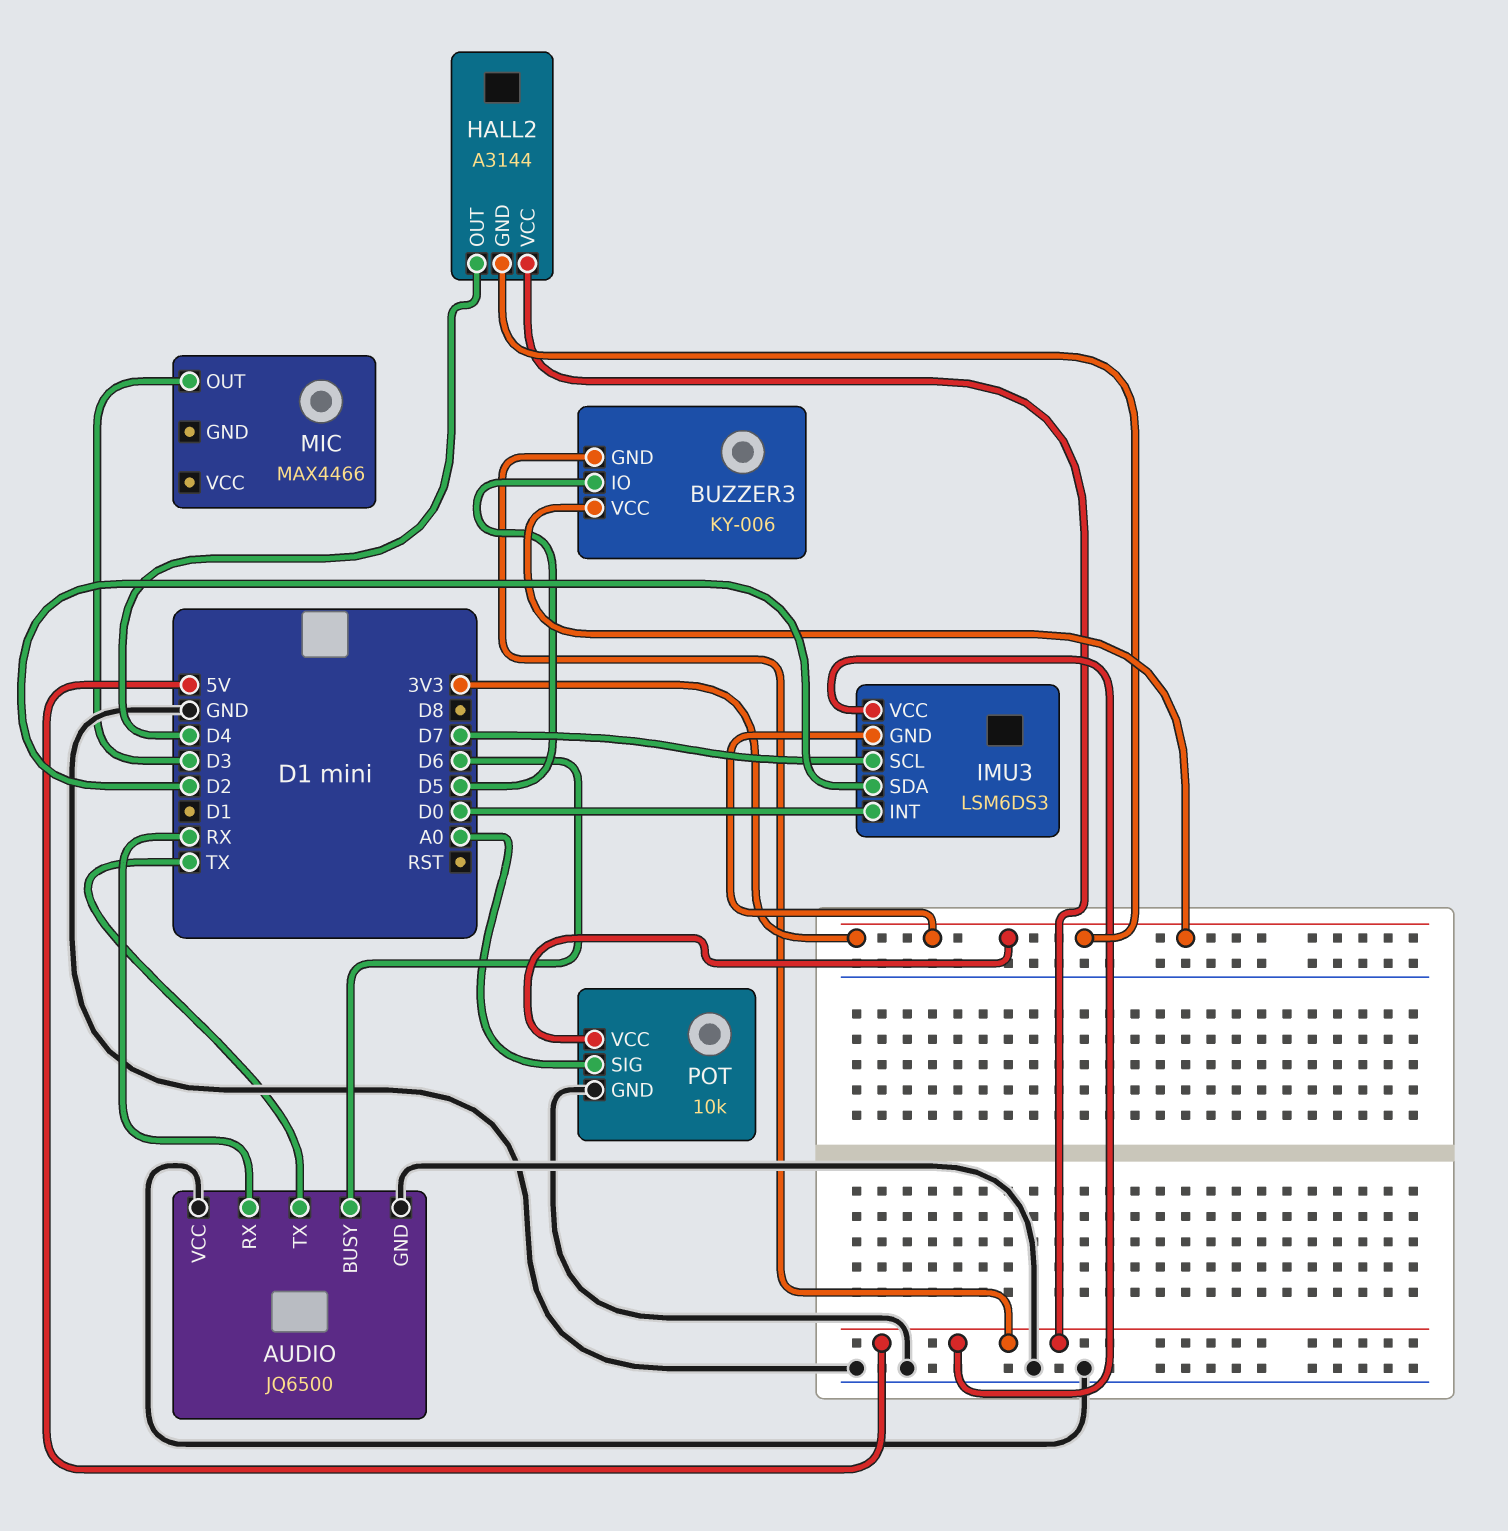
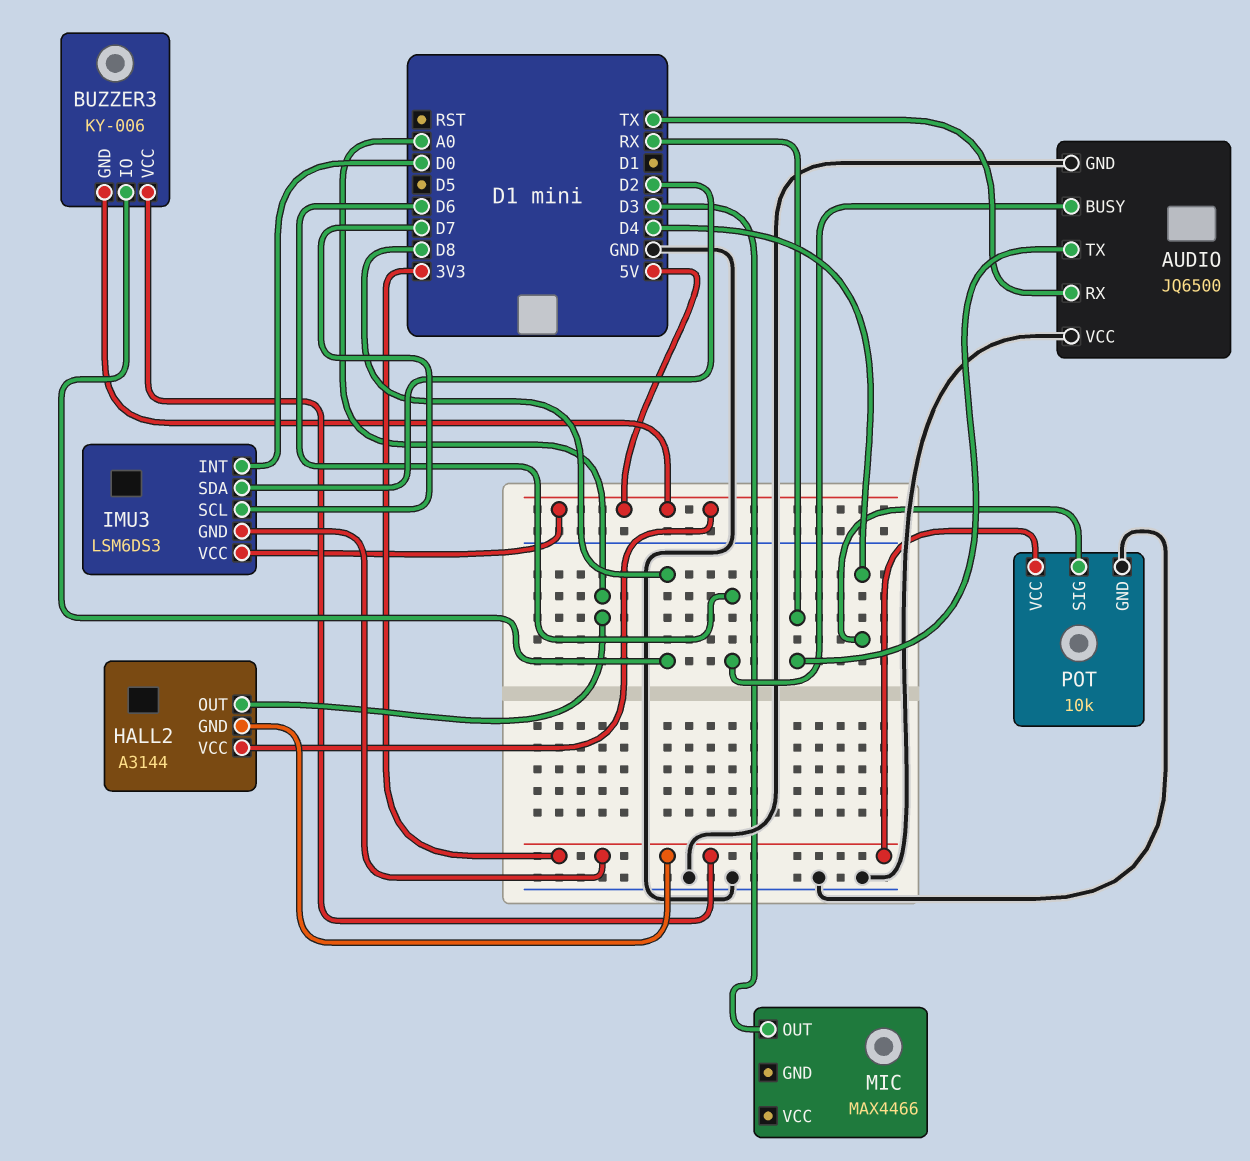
AUDIO pin RX: RX -> TX
AUDIO pin TX: TX -> RX
BUZZER3 pin IO: D5 -> D8
HALL2 pin OUT: D4 -> A0
POT pin SIG: A0 -> D4

